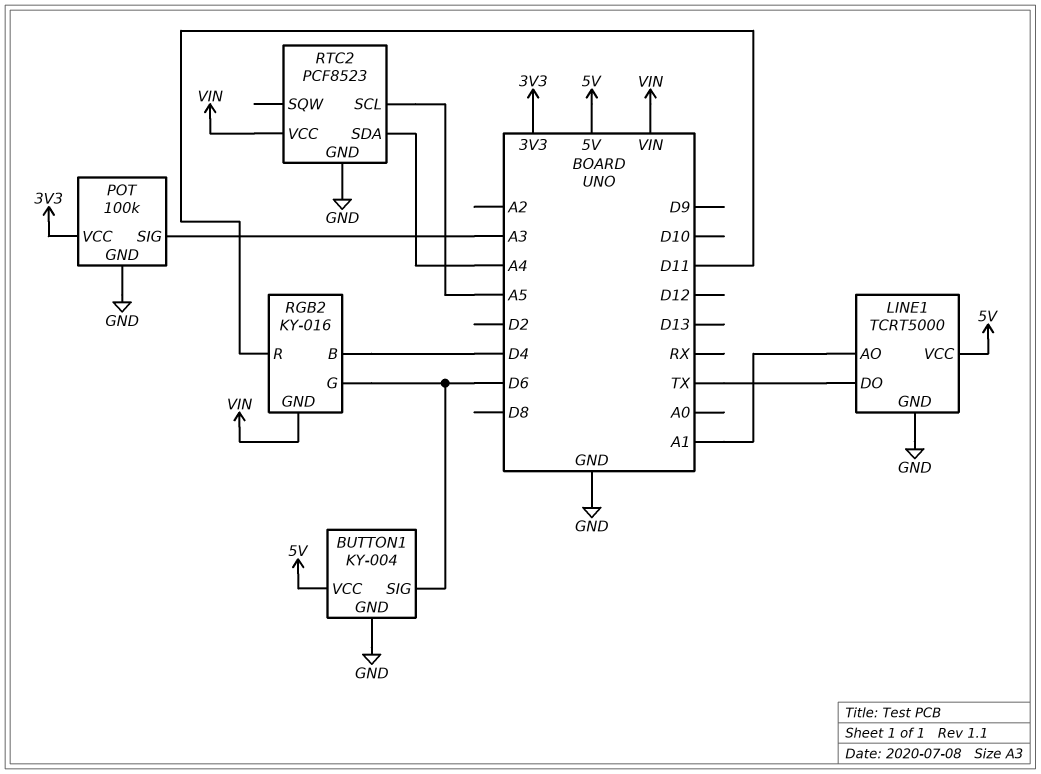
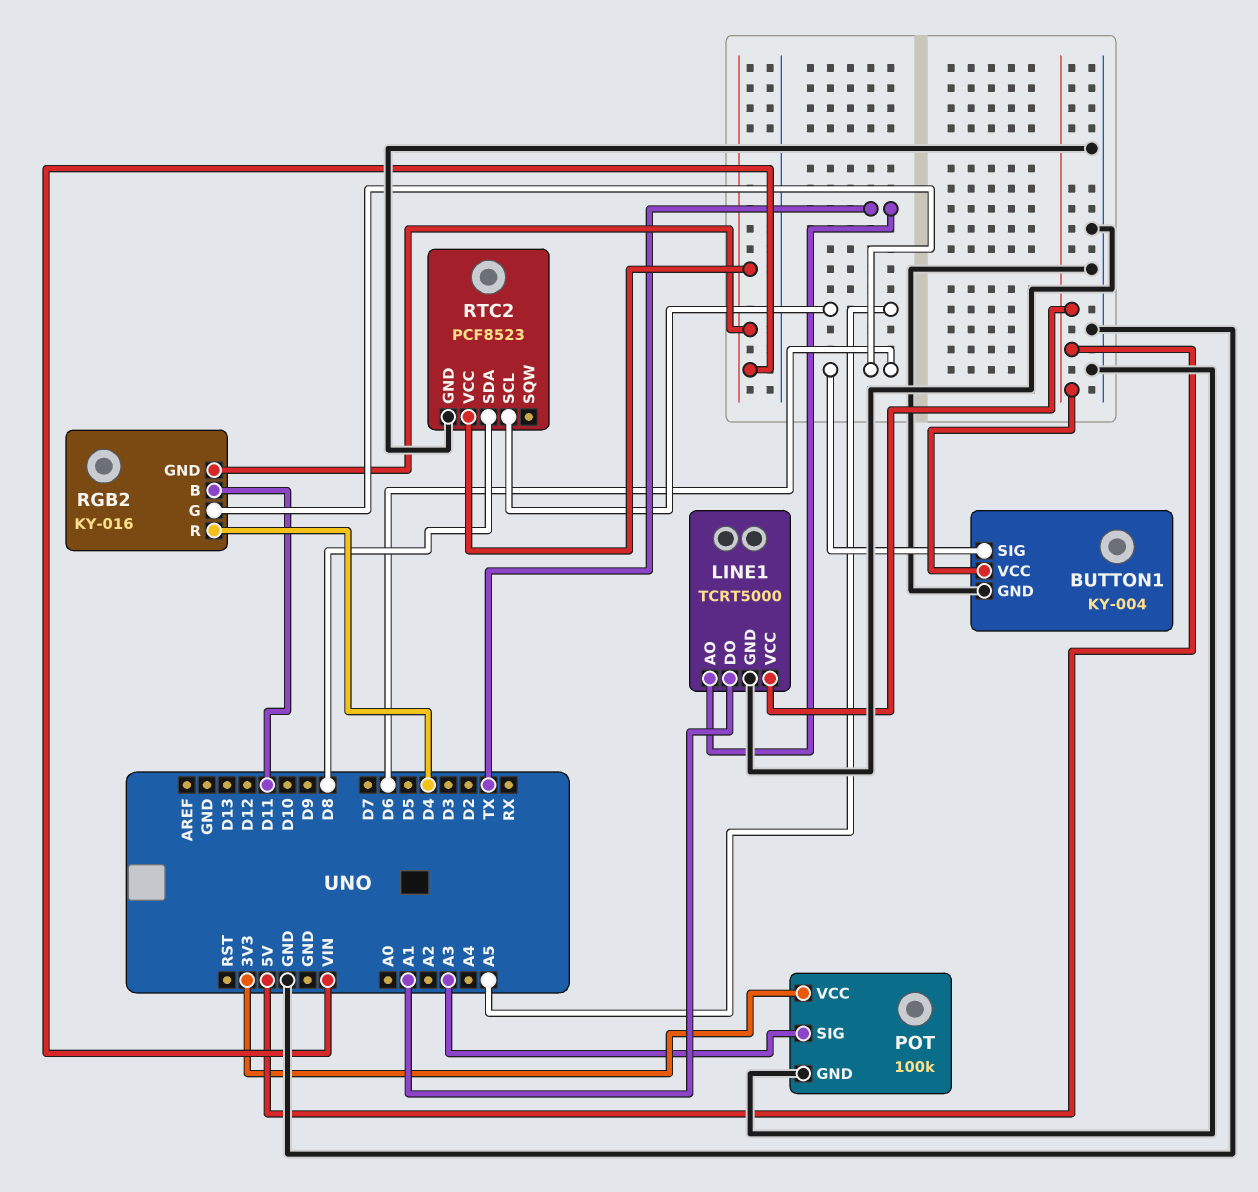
LINE1 pin AO: A1 -> TX
LINE1 pin DO: TX -> A1
RGB2 pin B: D4 -> D11
RGB2 pin R: D11 -> D4
RTC2 pin SDA: A4 -> D8

